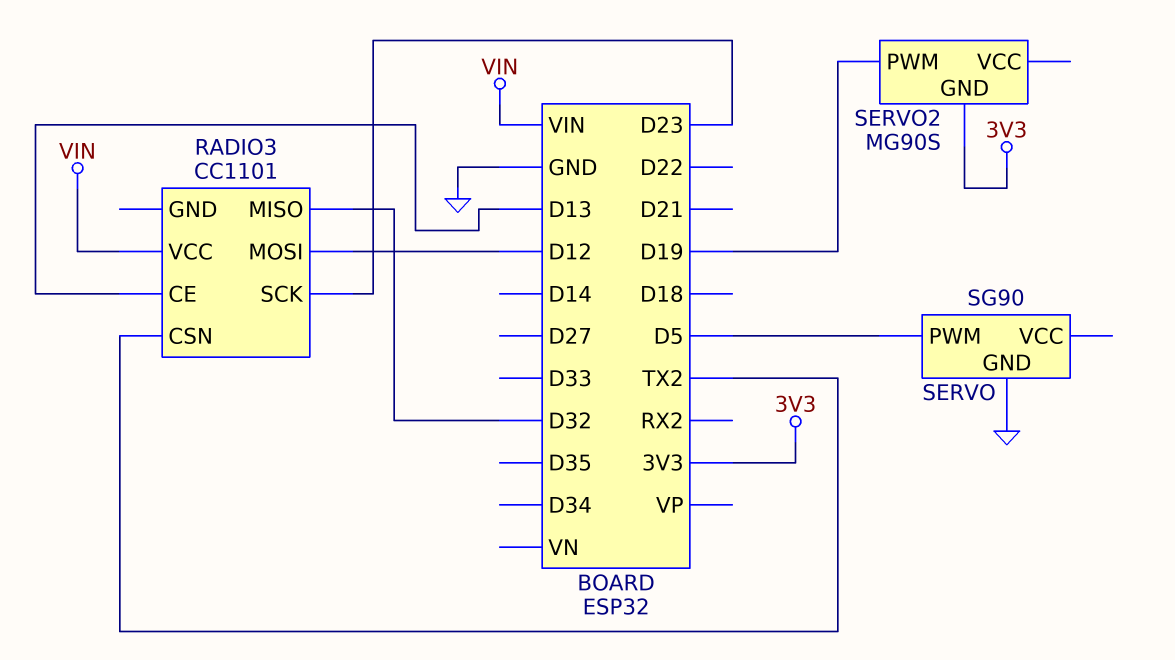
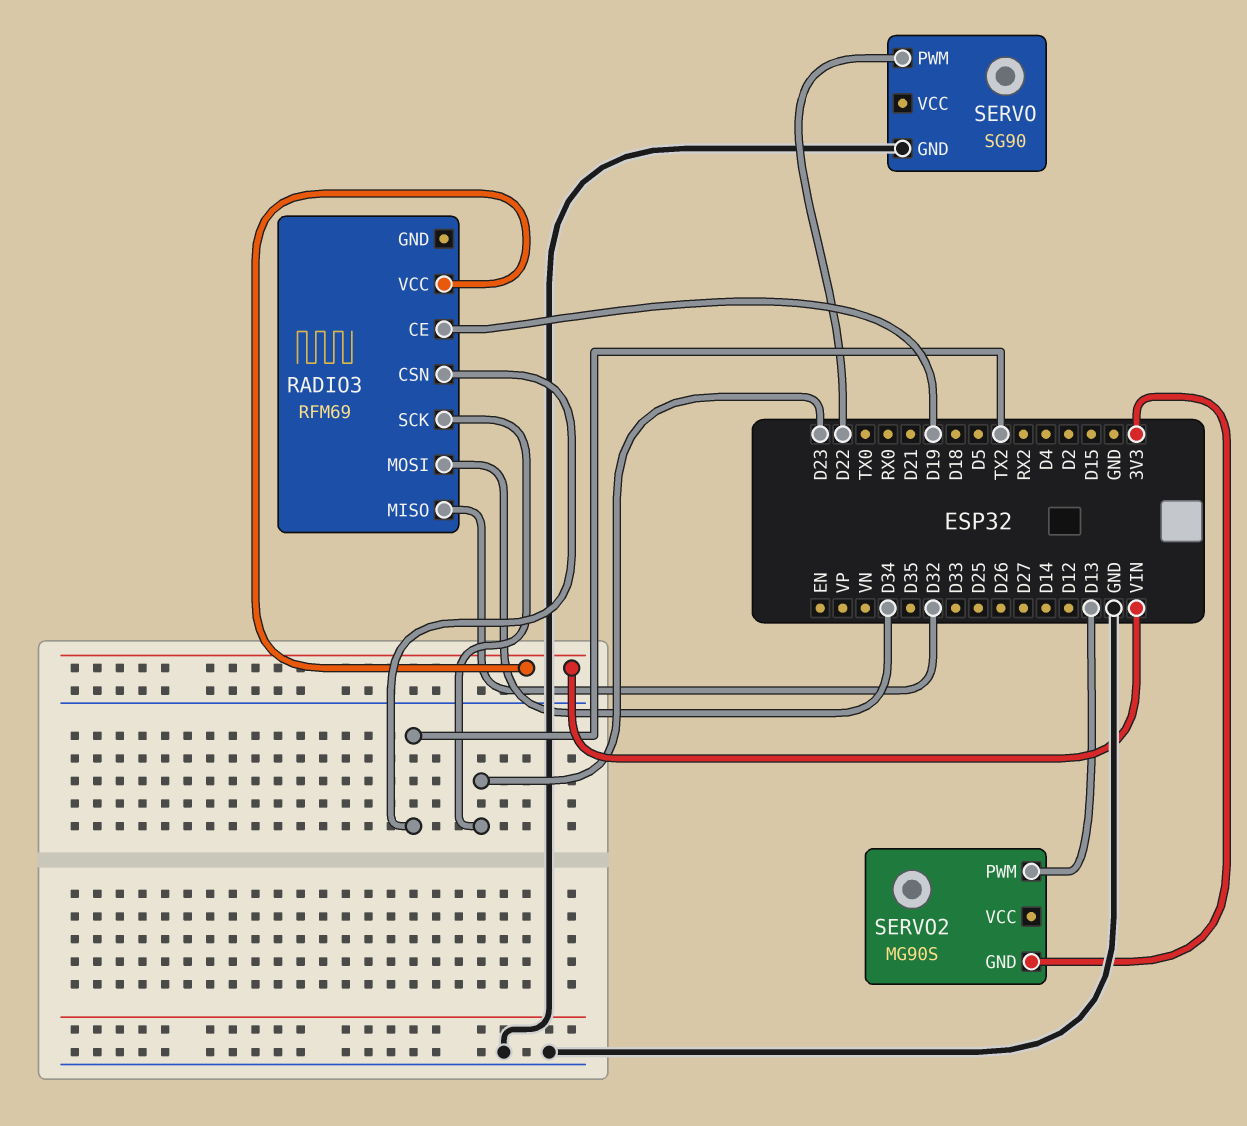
RADIO3: CC1101 -> RFM69
RADIO3 pin CE: D13 -> D19
RADIO3 pin MOSI: D12 -> D34
SERVO pin PWM: D5 -> D22
SERVO2 pin PWM: D19 -> D13

